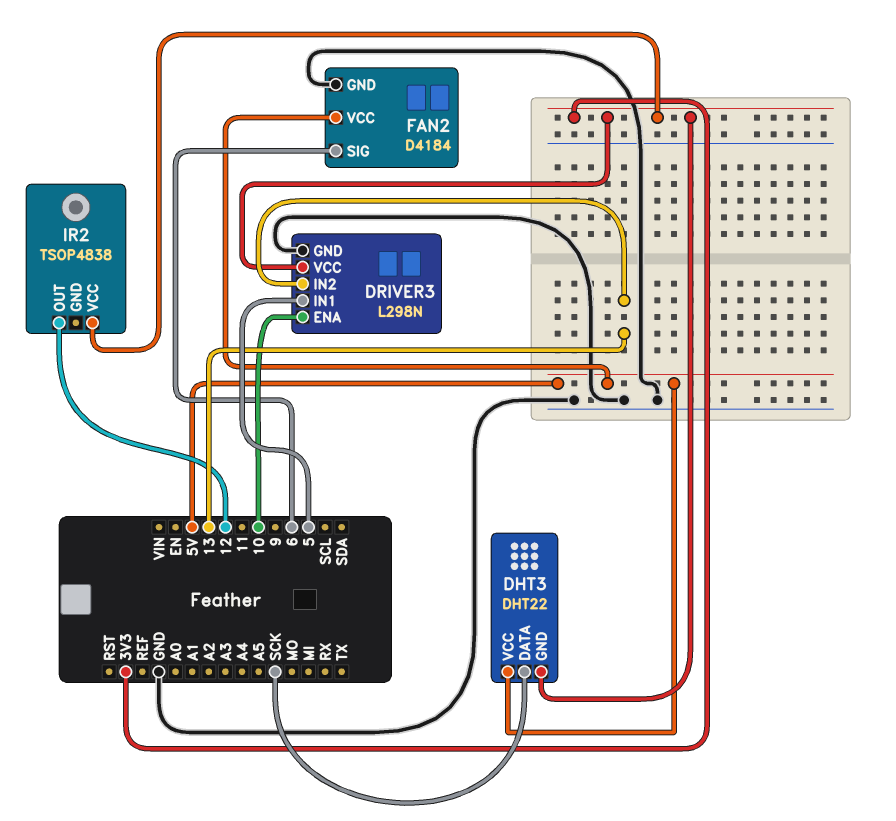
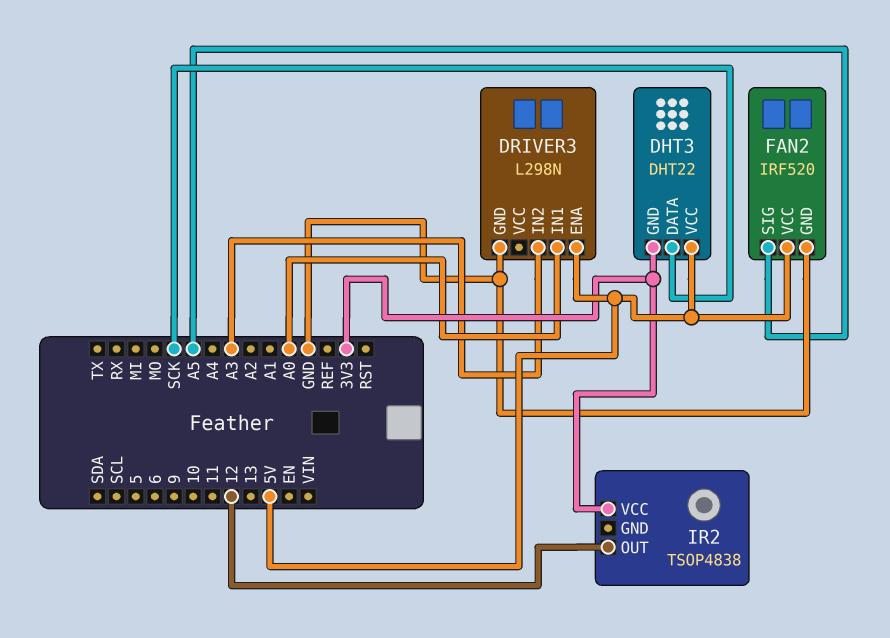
DRIVER3 pin ENA: 10 -> 5V
DRIVER3 pin IN1: 5 -> A0
DRIVER3 pin IN2: 13 -> A3
DRIVER3 pin VCC: 3V3 -> none
FAN2: D4184 -> IRF520
FAN2 pin SIG: 6 -> A5

